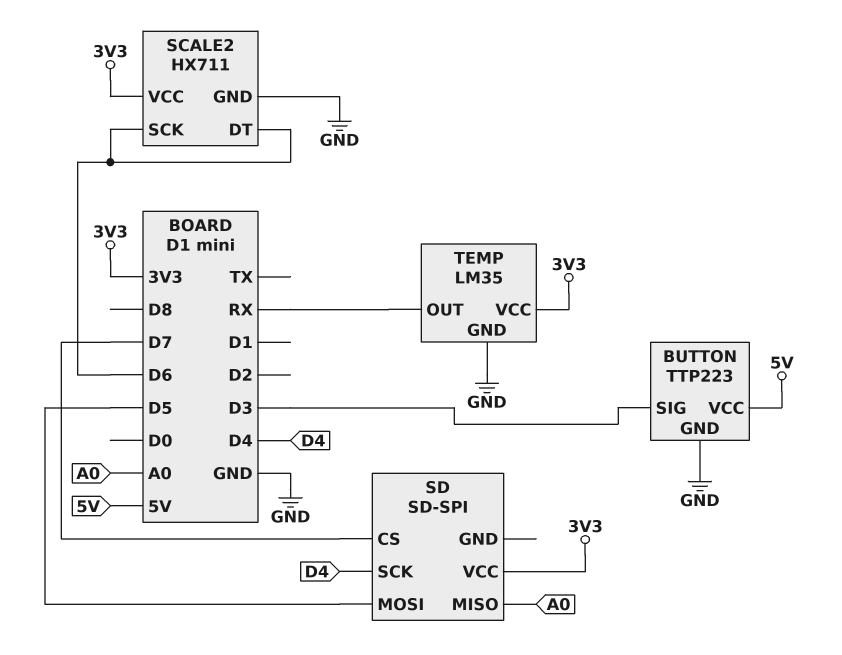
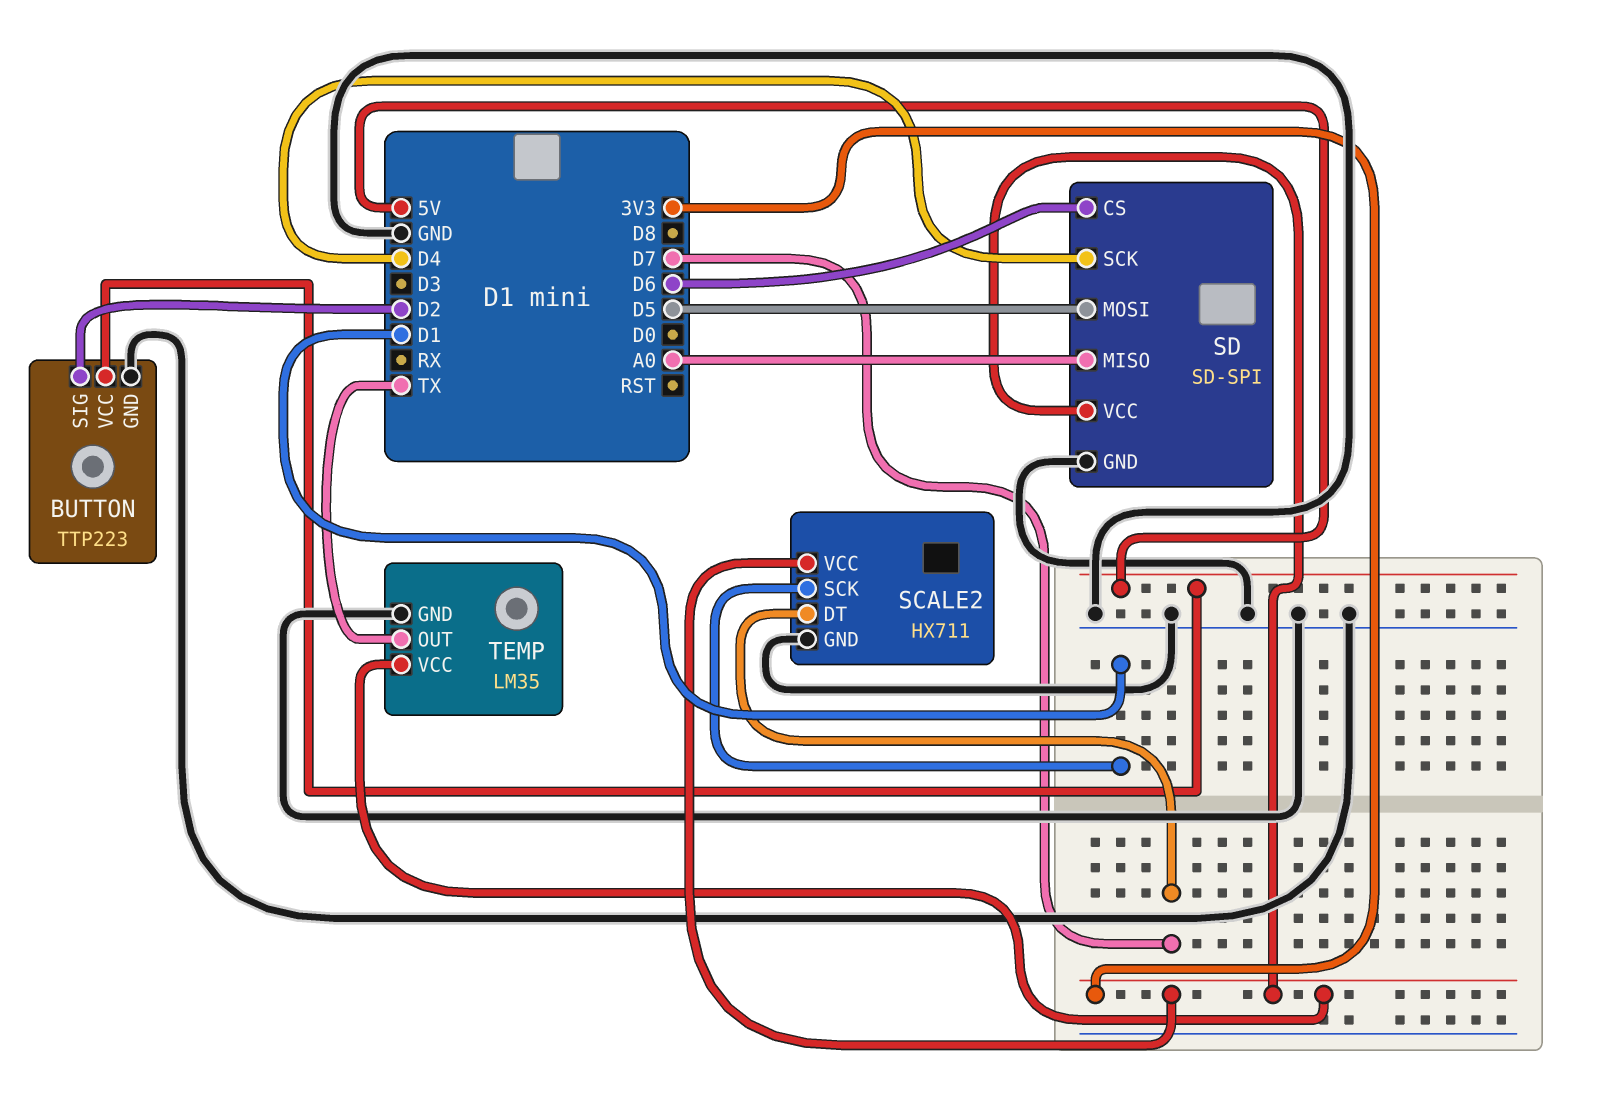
BUTTON pin SIG: D3 -> D2
SCALE2 pin DT: D6 -> D7
SCALE2 pin SCK: D6 -> D1
SD pin CS: D7 -> D6
SD pin GND: none -> GND
TEMP pin OUT: RX -> TX

